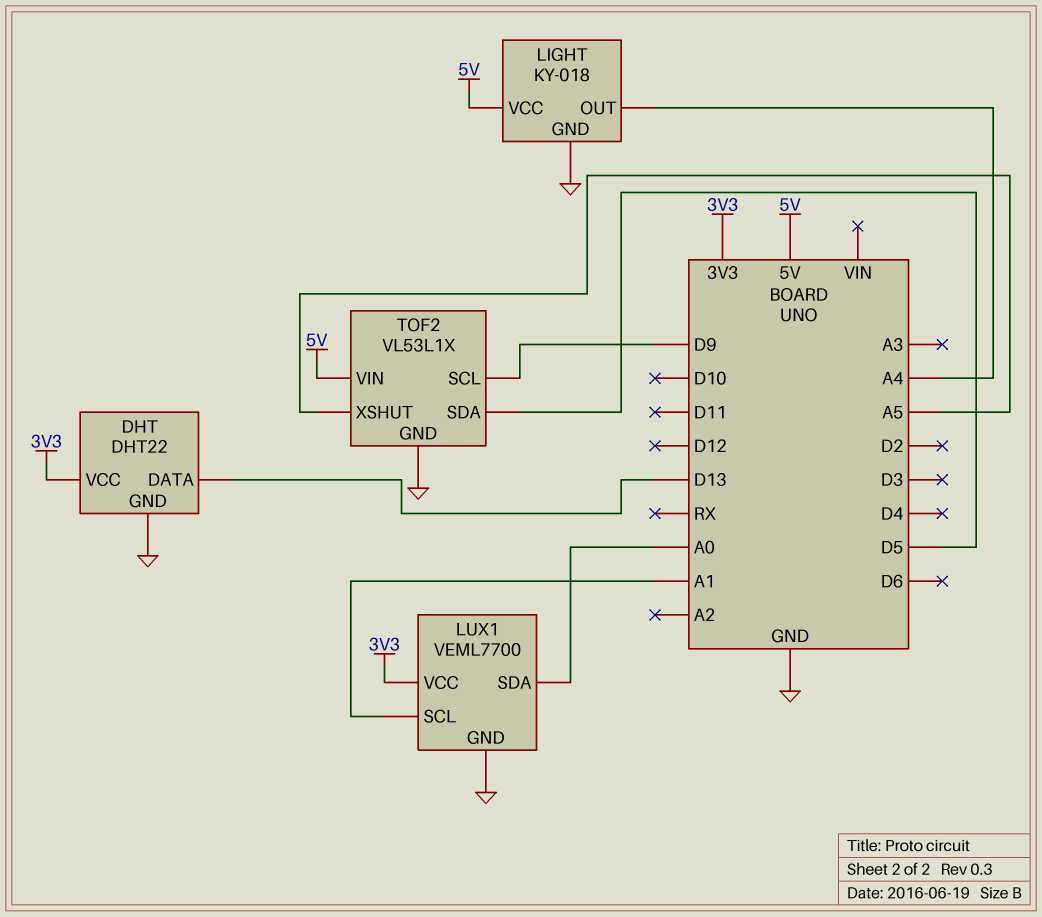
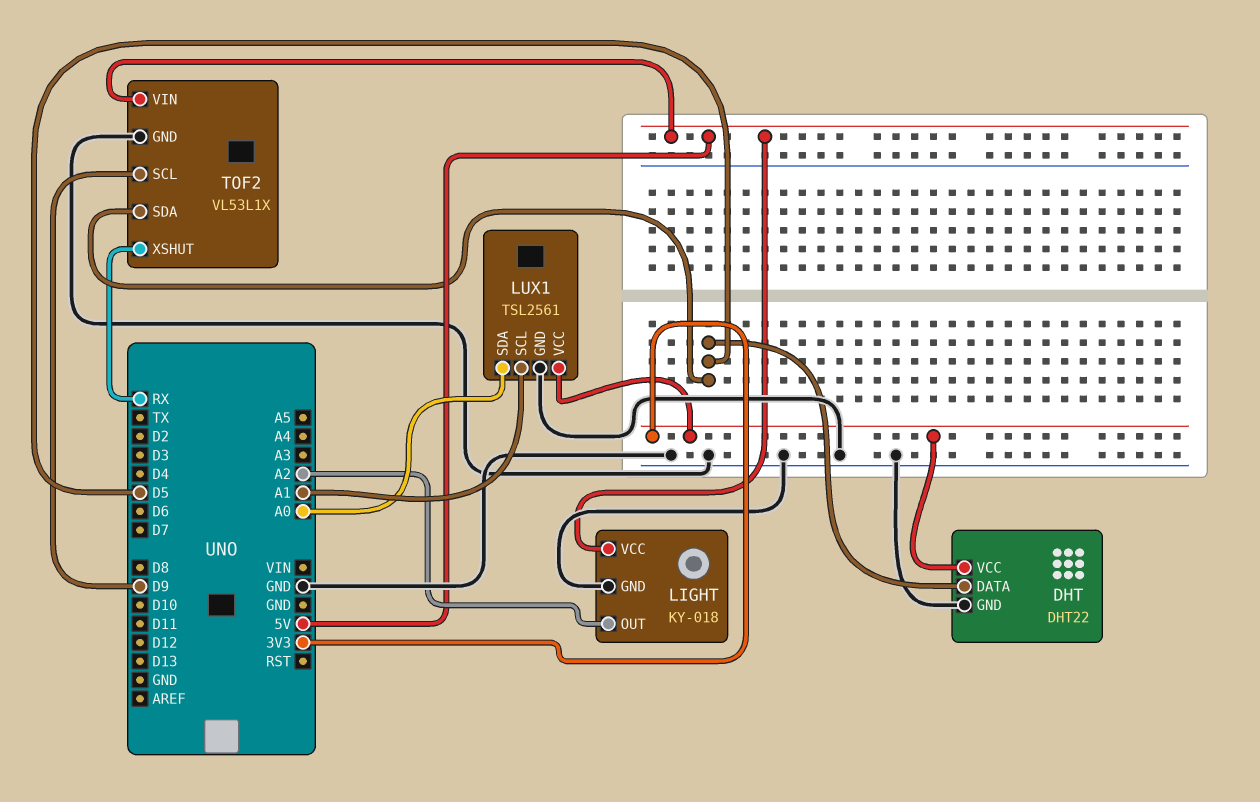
DHT pin DATA: D13 -> D5
LIGHT pin OUT: A4 -> A2
LUX1: VEML7700 -> TSL2561
TOF2 pin XSHUT: A5 -> RX

